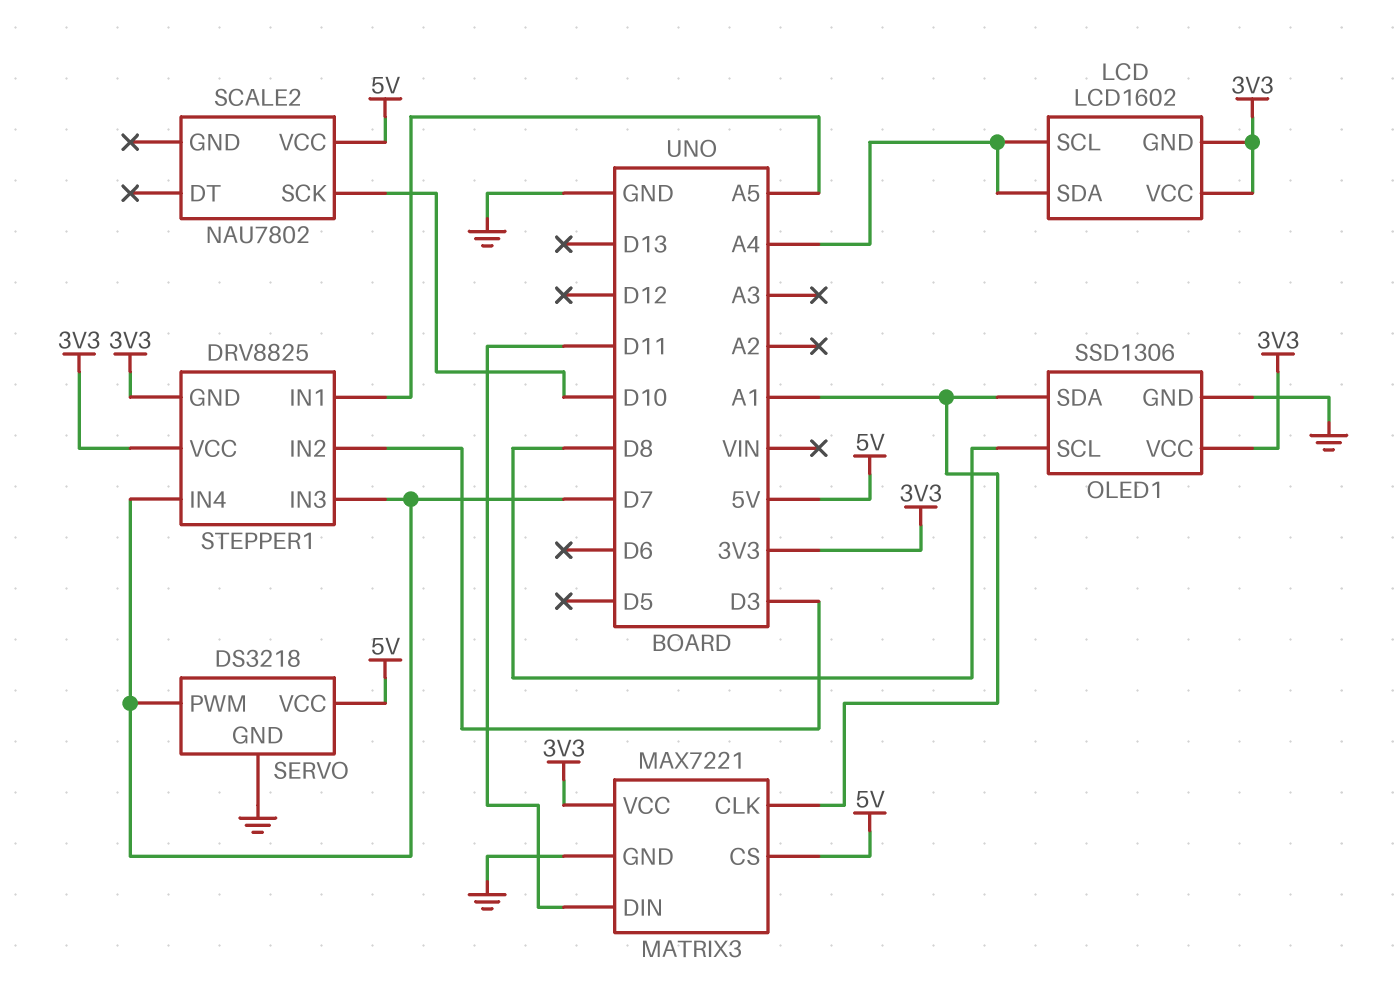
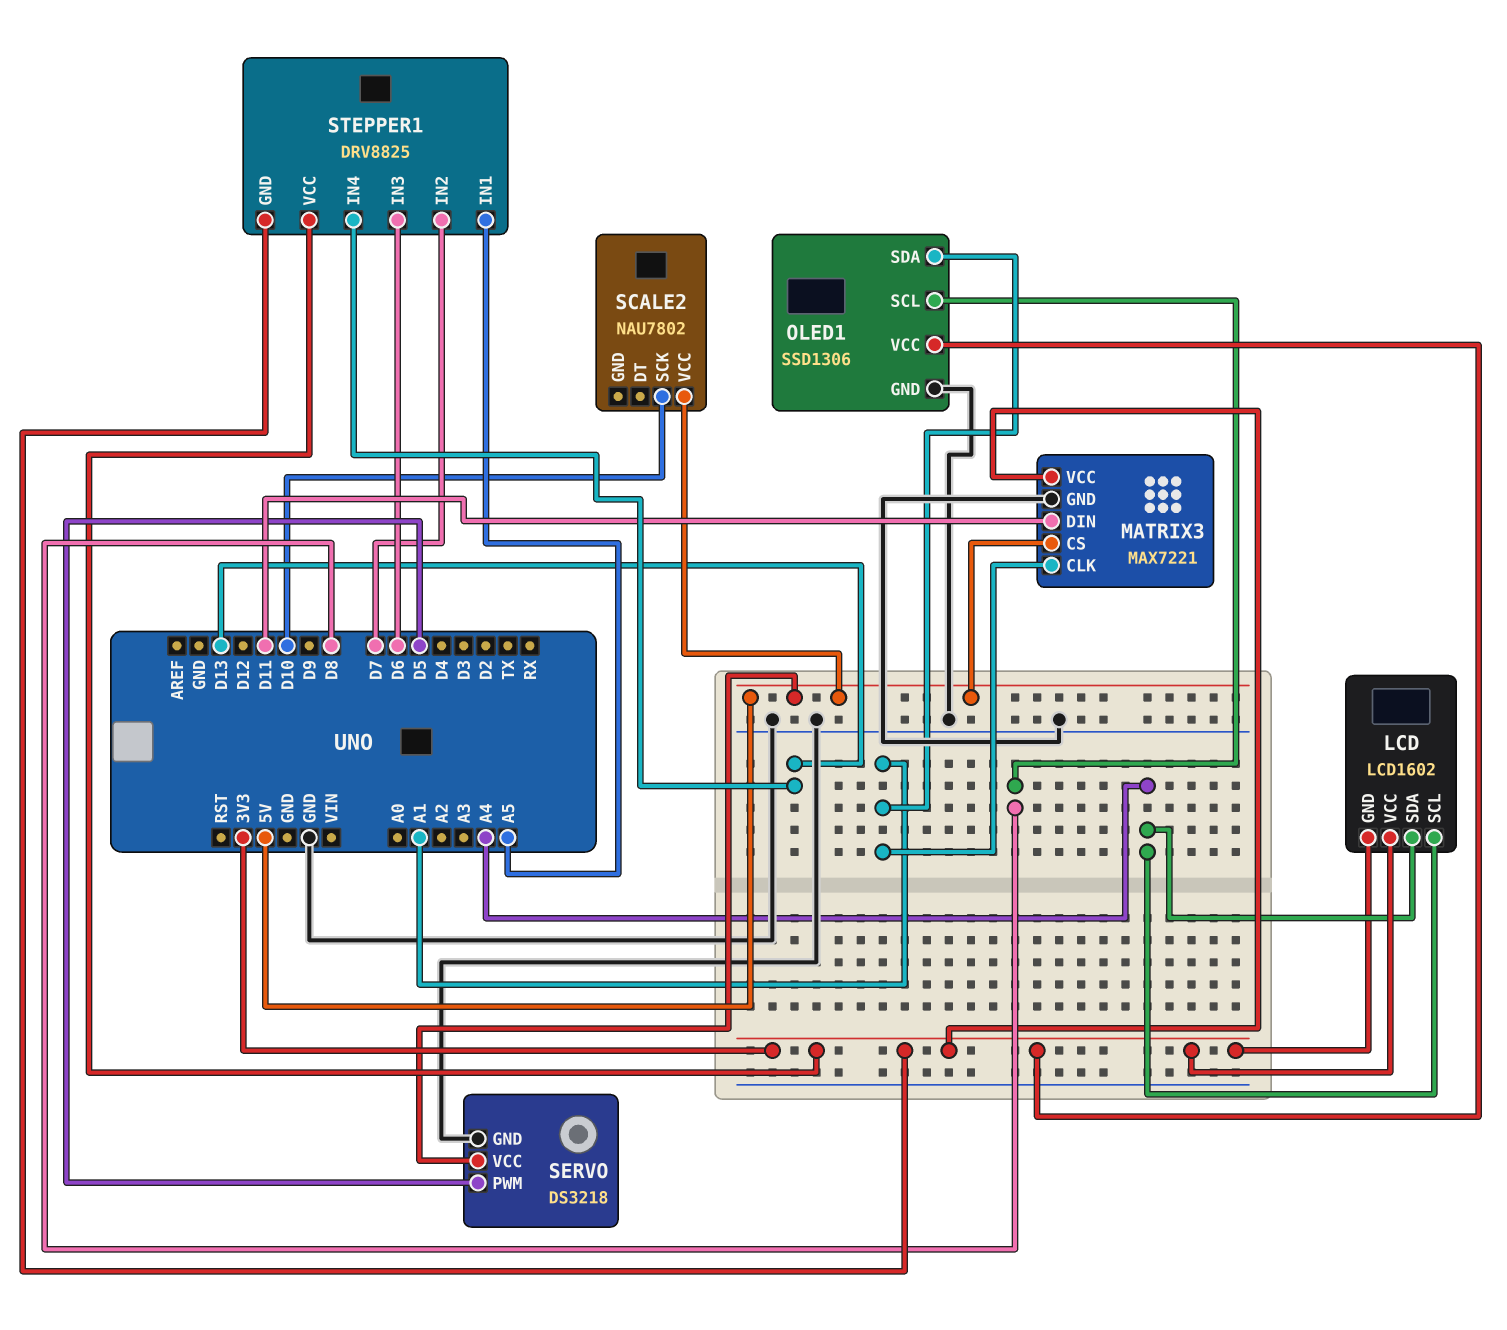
SERVO pin PWM: D7 -> D5
STEPPER1 pin IN2: D3 -> D7
STEPPER1 pin IN3: D7 -> D6
STEPPER1 pin IN4: D7 -> D13

